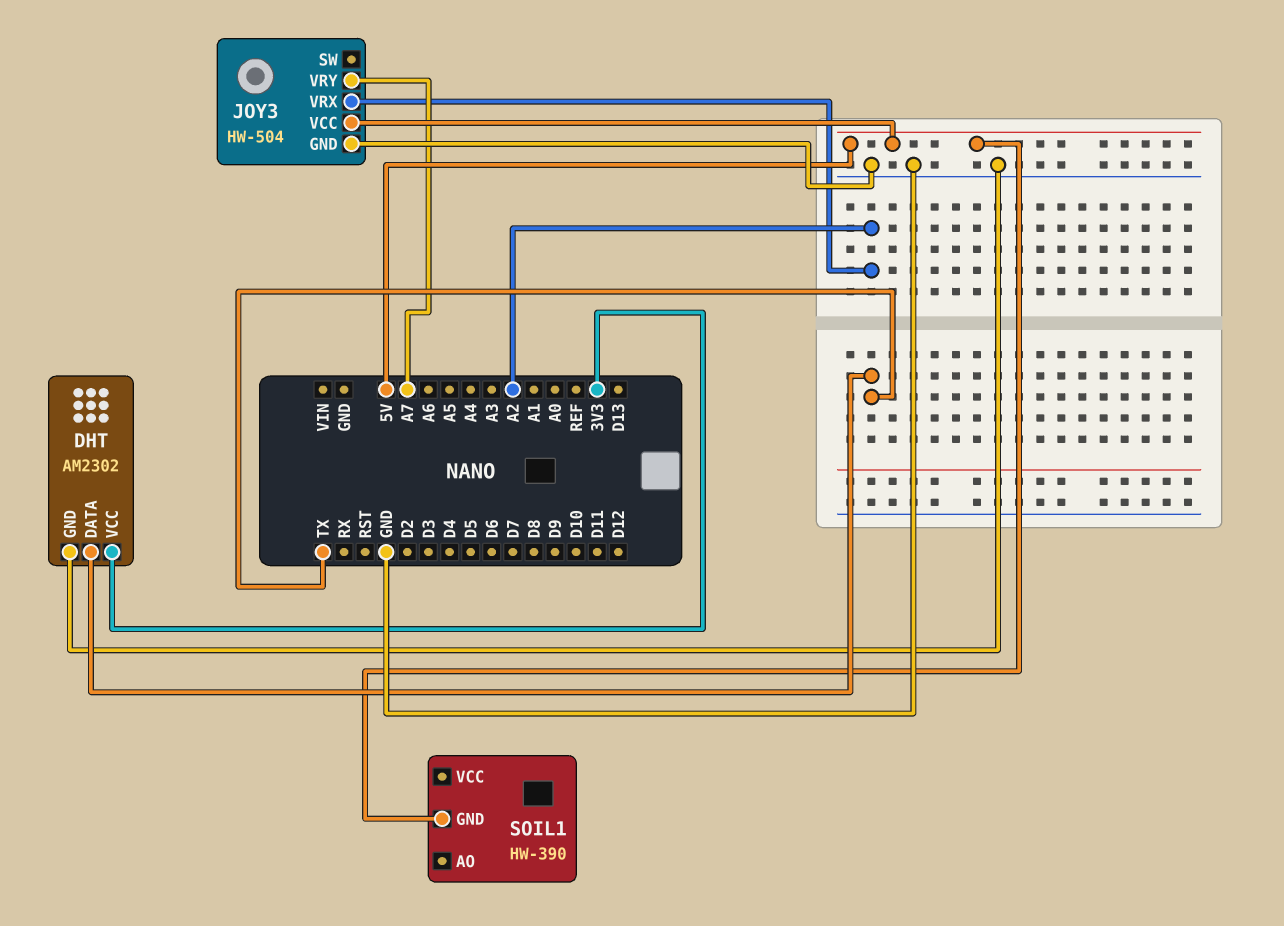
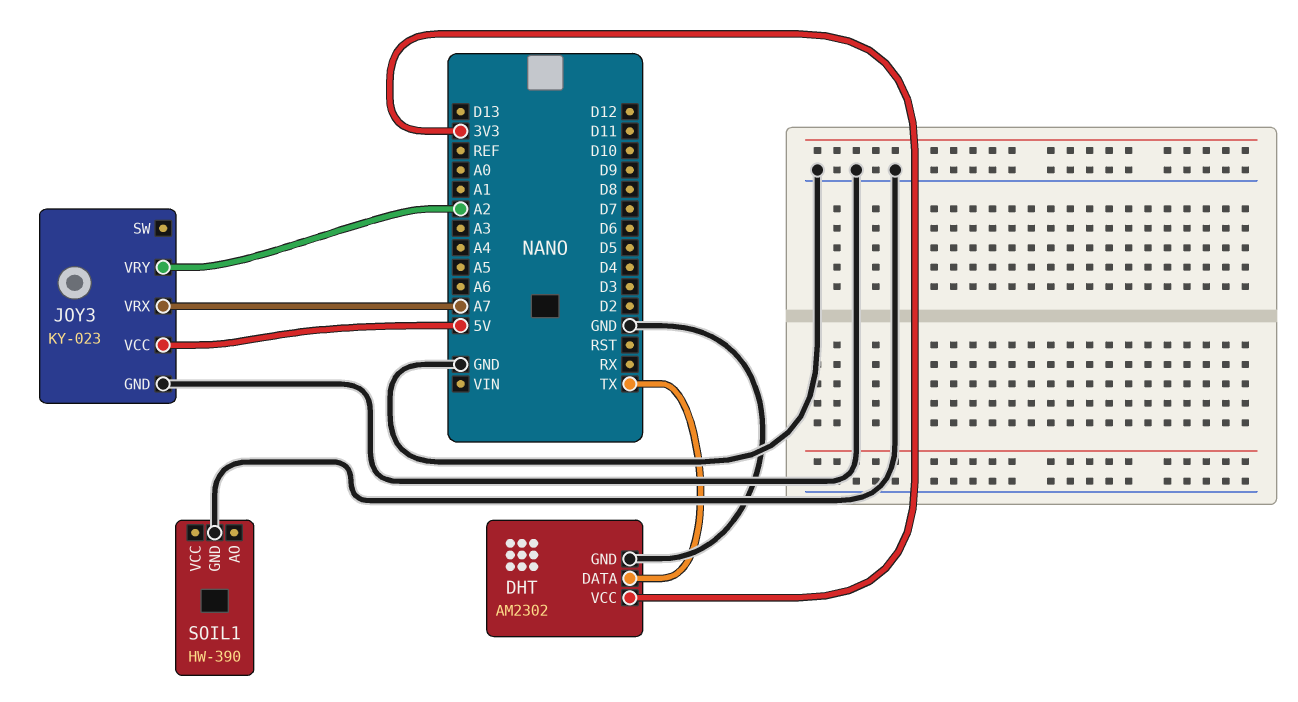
JOY3: HW-504 -> KY-023
JOY3 pin VRX: A2 -> A7
JOY3 pin VRY: A7 -> A2
SOIL1 pin GND: 5V -> GND

